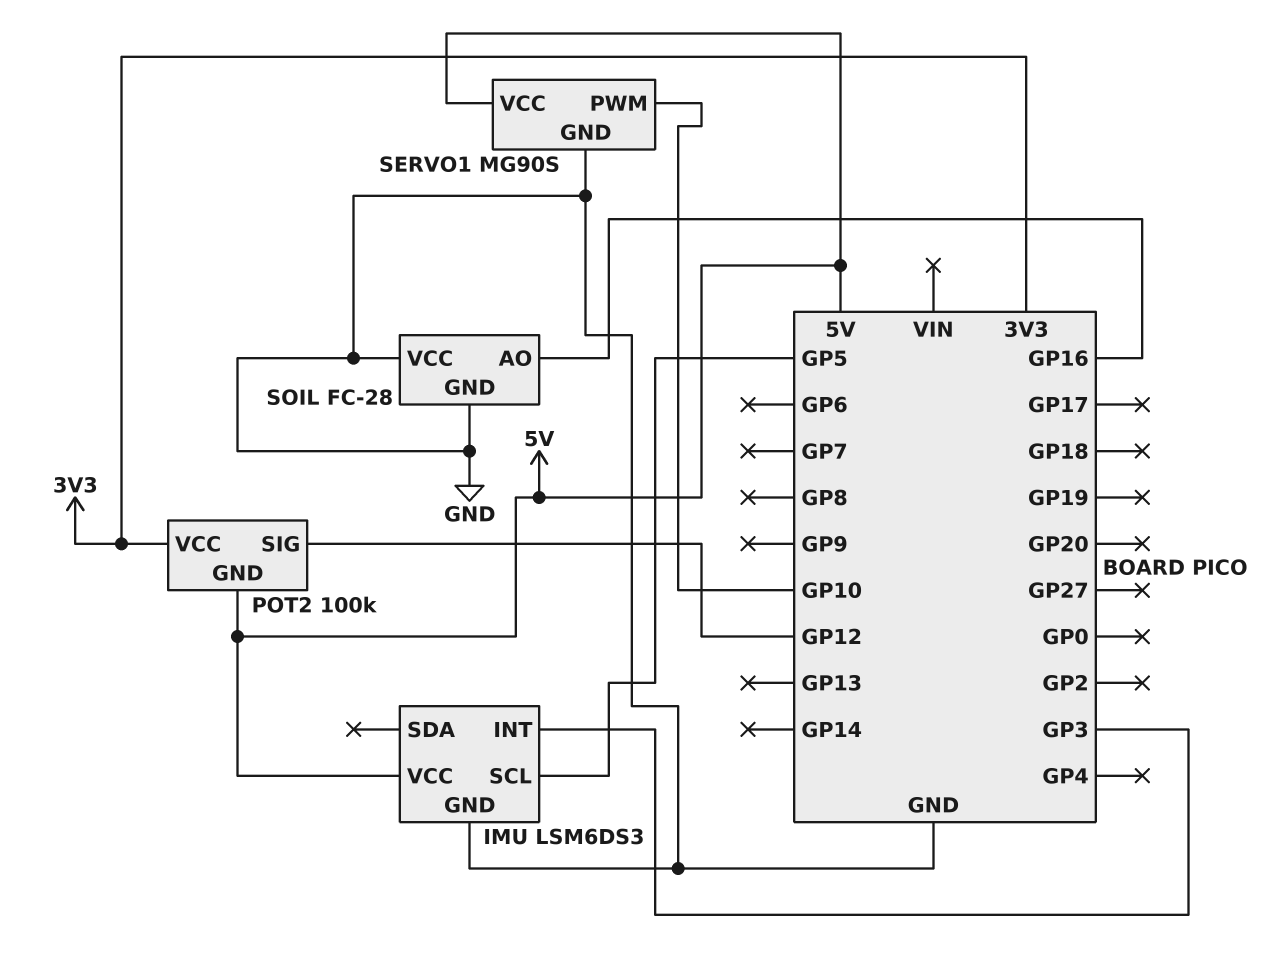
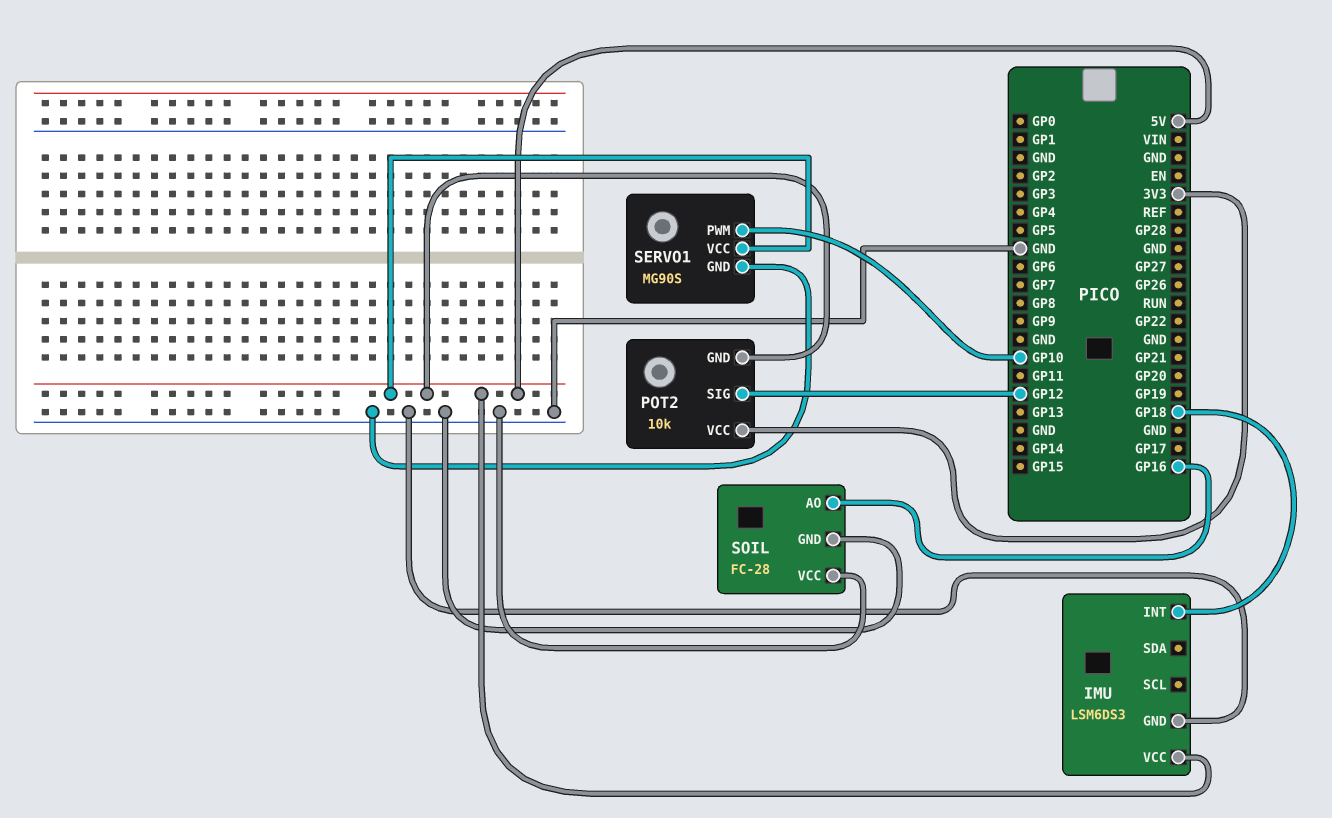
IMU pin INT: GP3 -> GP18
IMU pin SCL: GP5 -> none
POT2: 100k -> 10k

